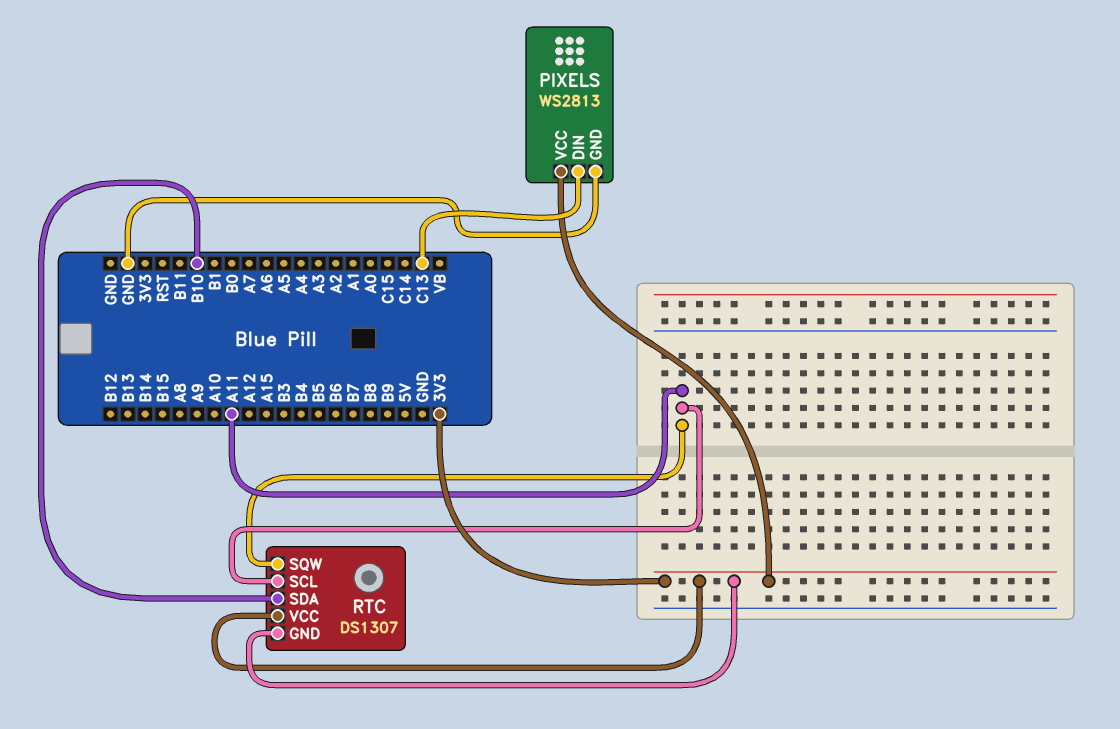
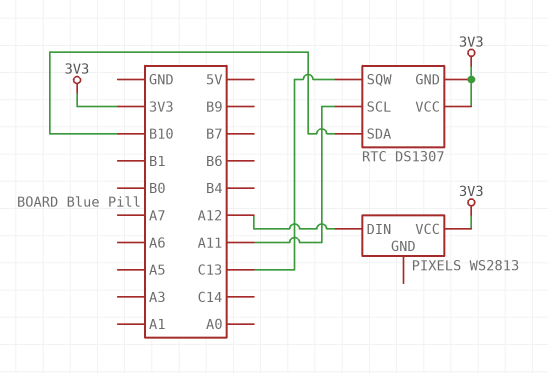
PIXELS pin DIN: C13 -> A12
PIXELS pin GND: GND -> none
RTC pin SQW: A11 -> C13

